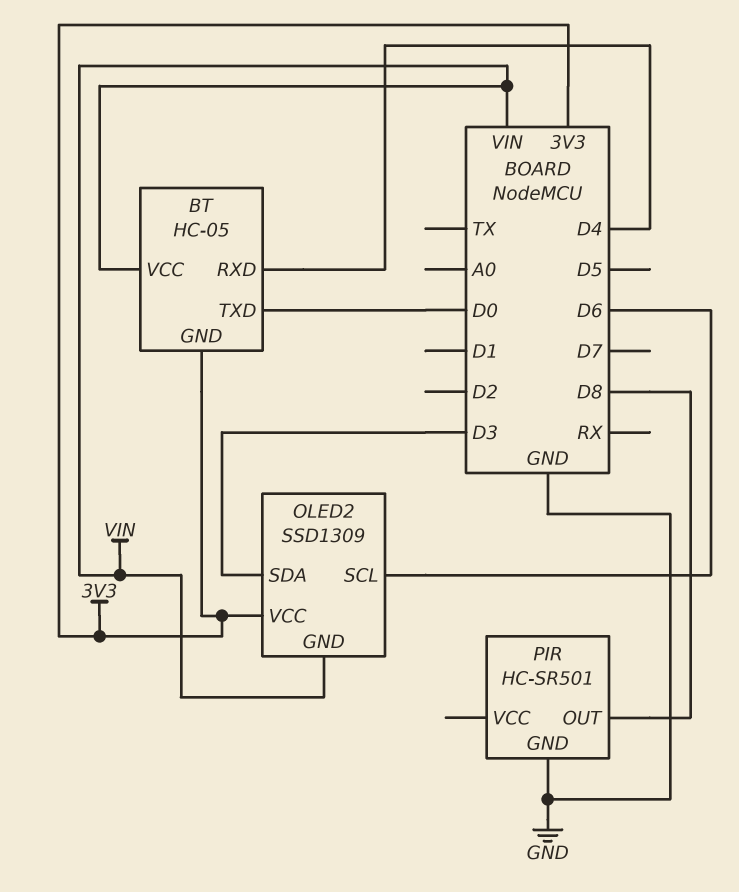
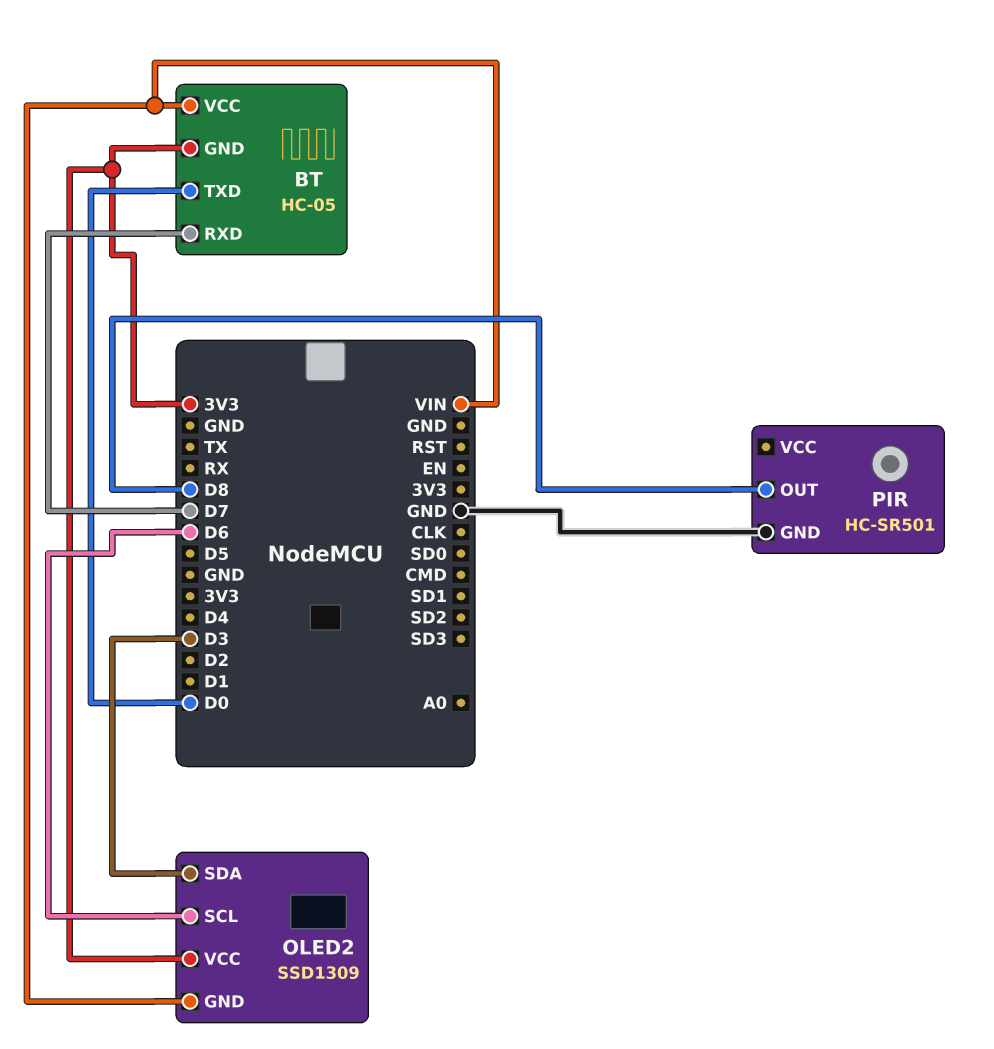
BT pin RXD: D4 -> D7

